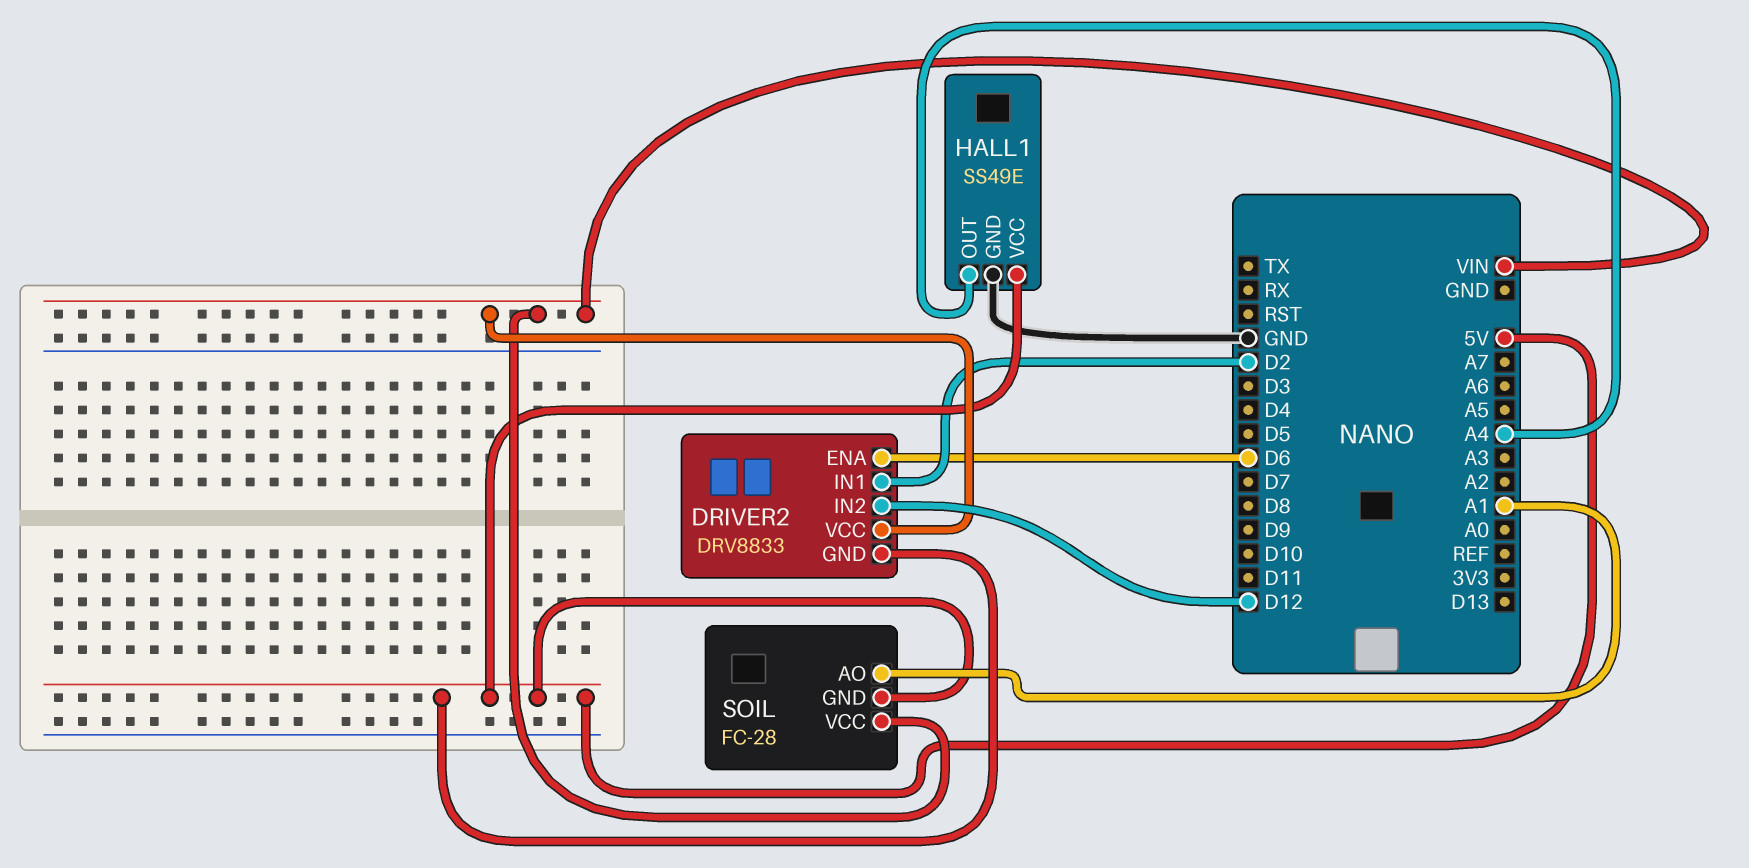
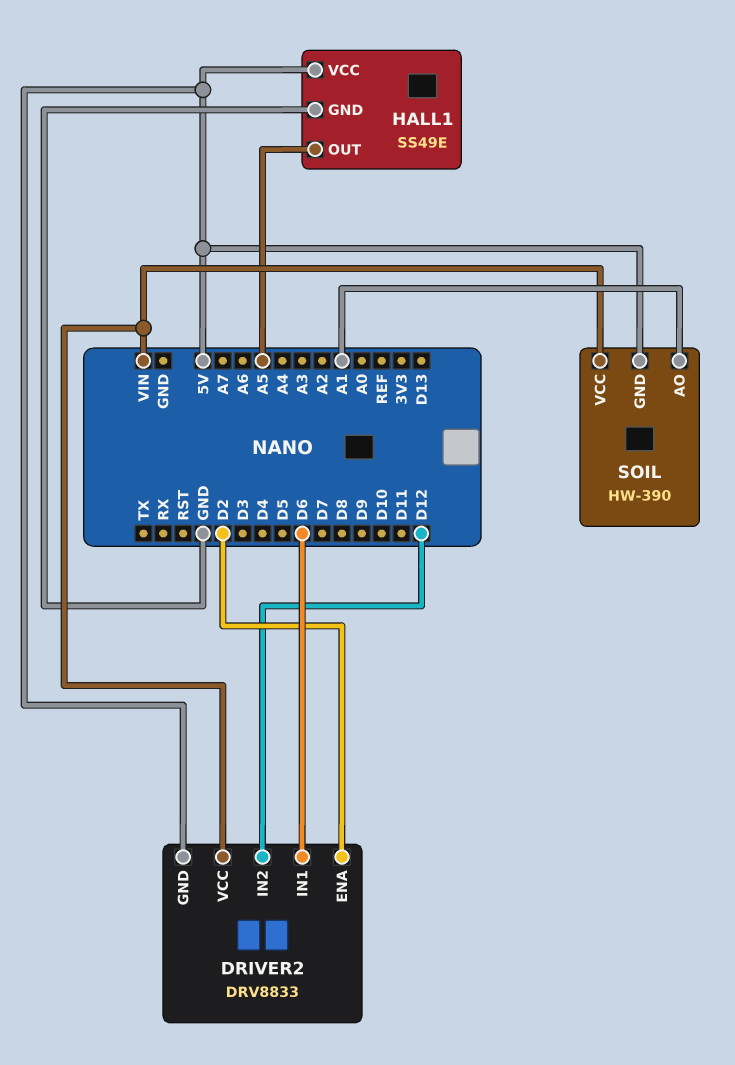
DRIVER2 pin ENA: D6 -> D2
DRIVER2 pin IN1: D2 -> D6
HALL1 pin OUT: A4 -> A5
SOIL: FC-28 -> HW-390

